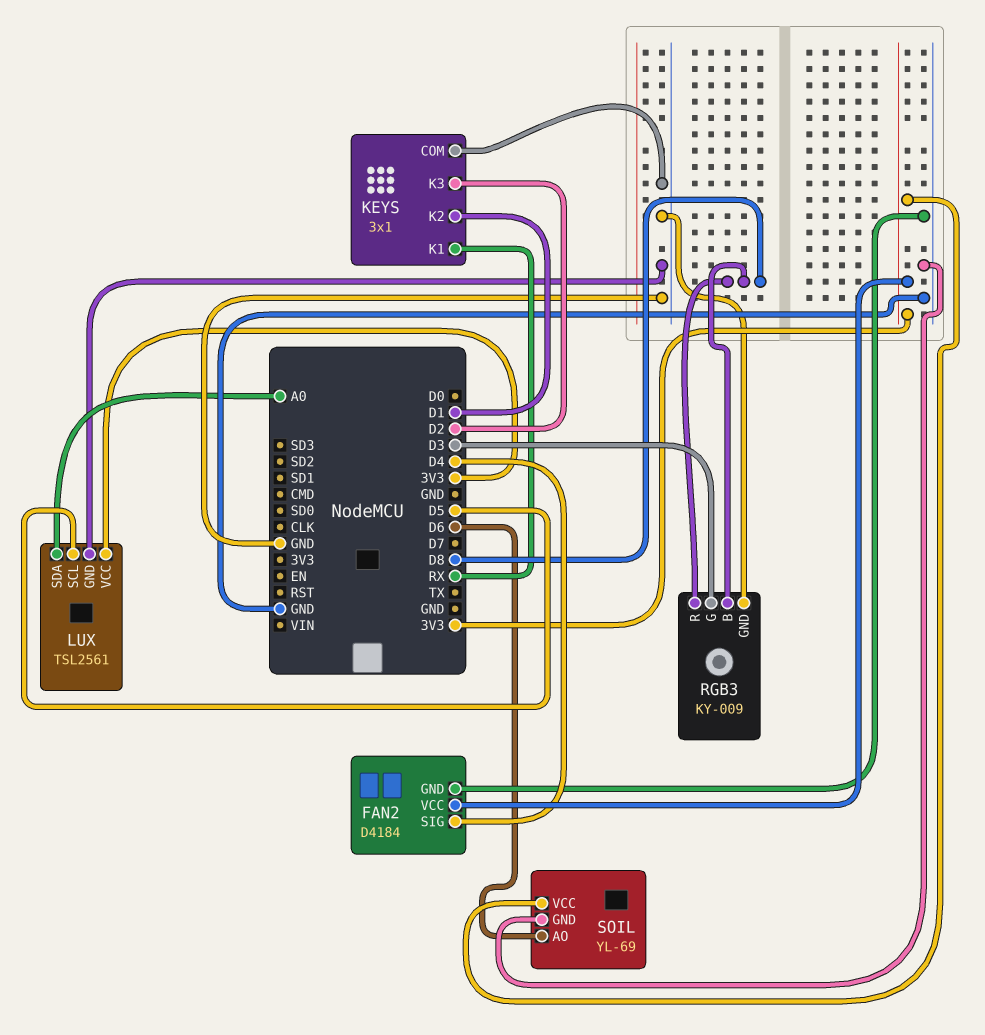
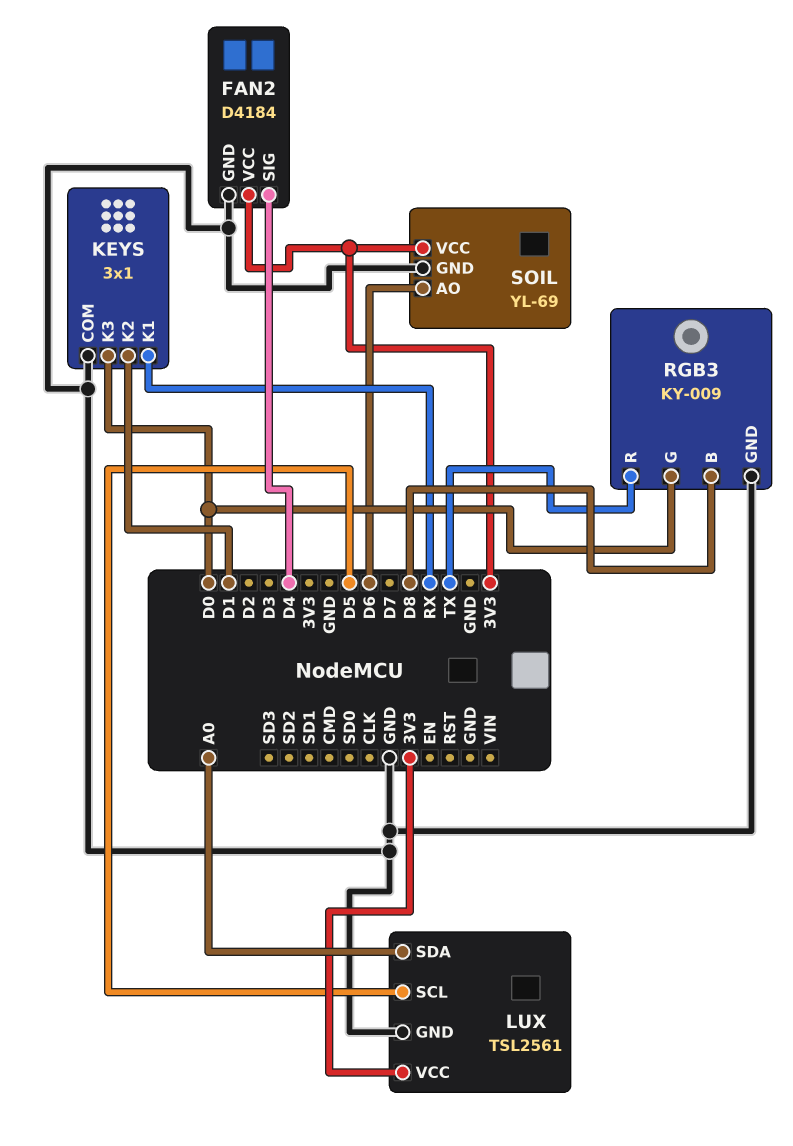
KEYS pin K3: D2 -> D0
RGB3 pin G: D3 -> D0
RGB3 pin R: D8 -> TX

